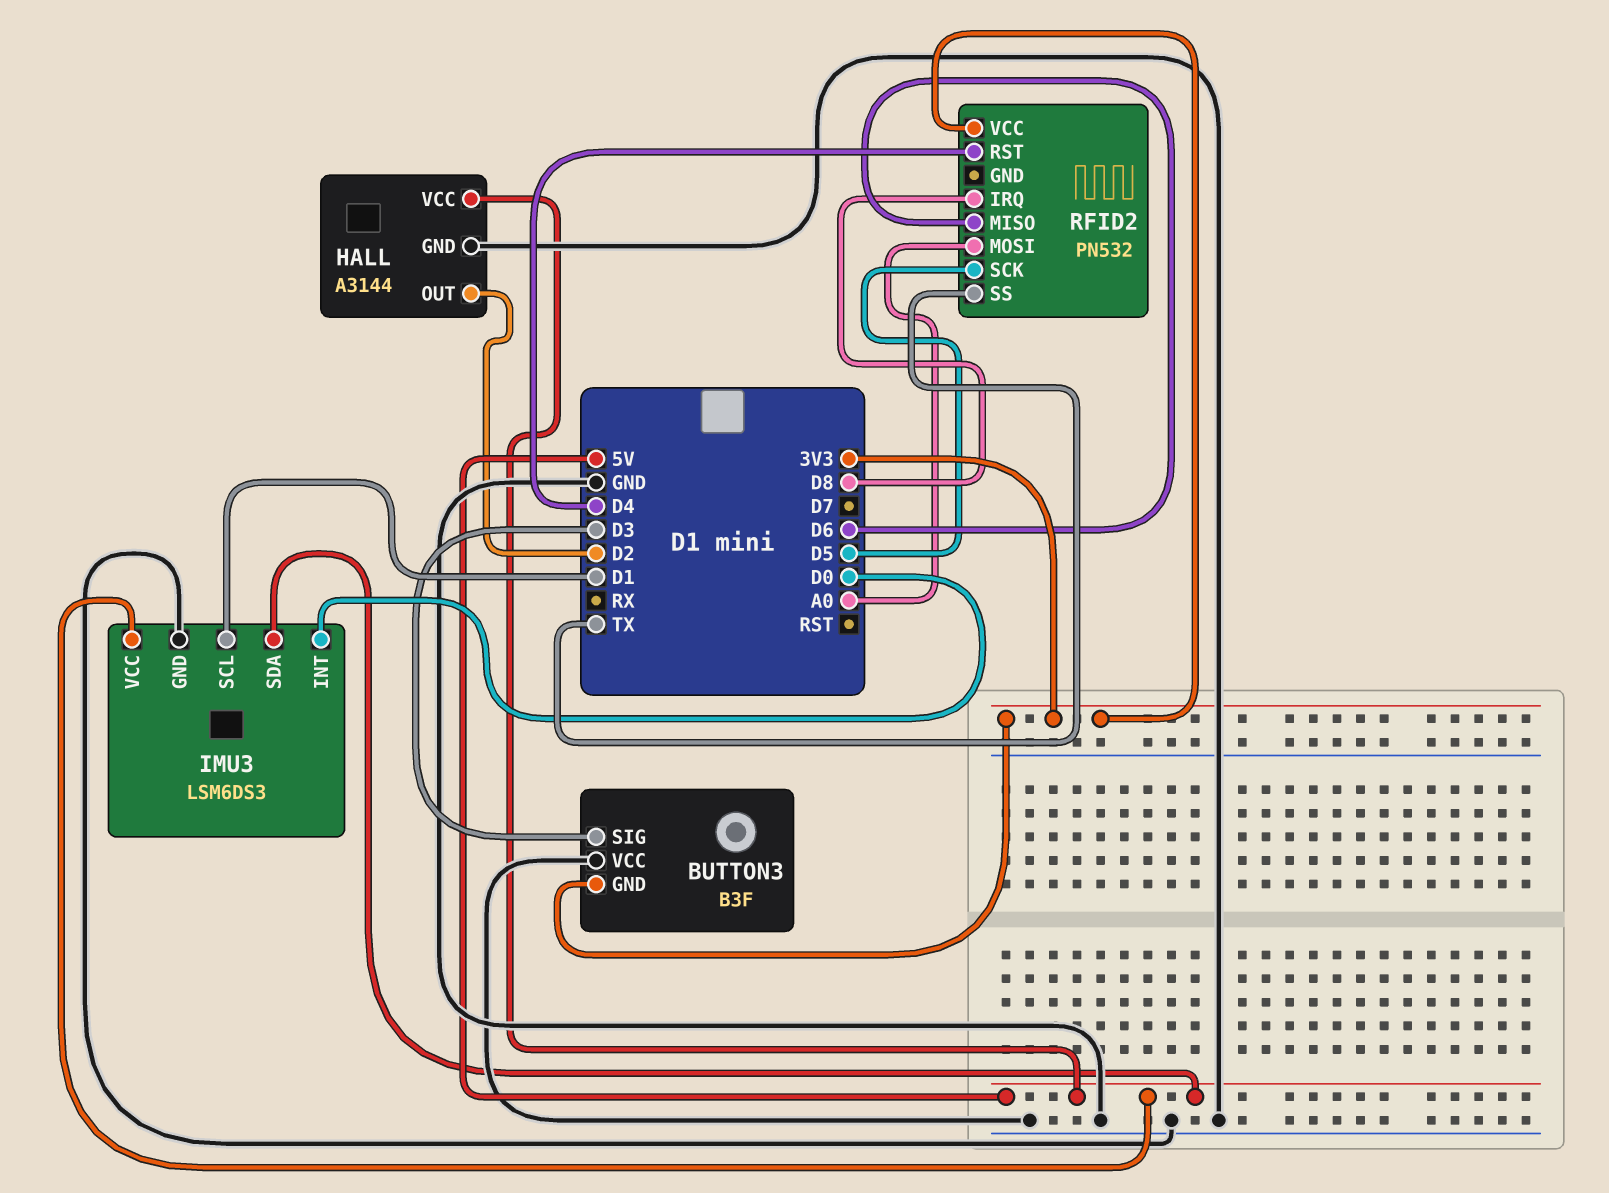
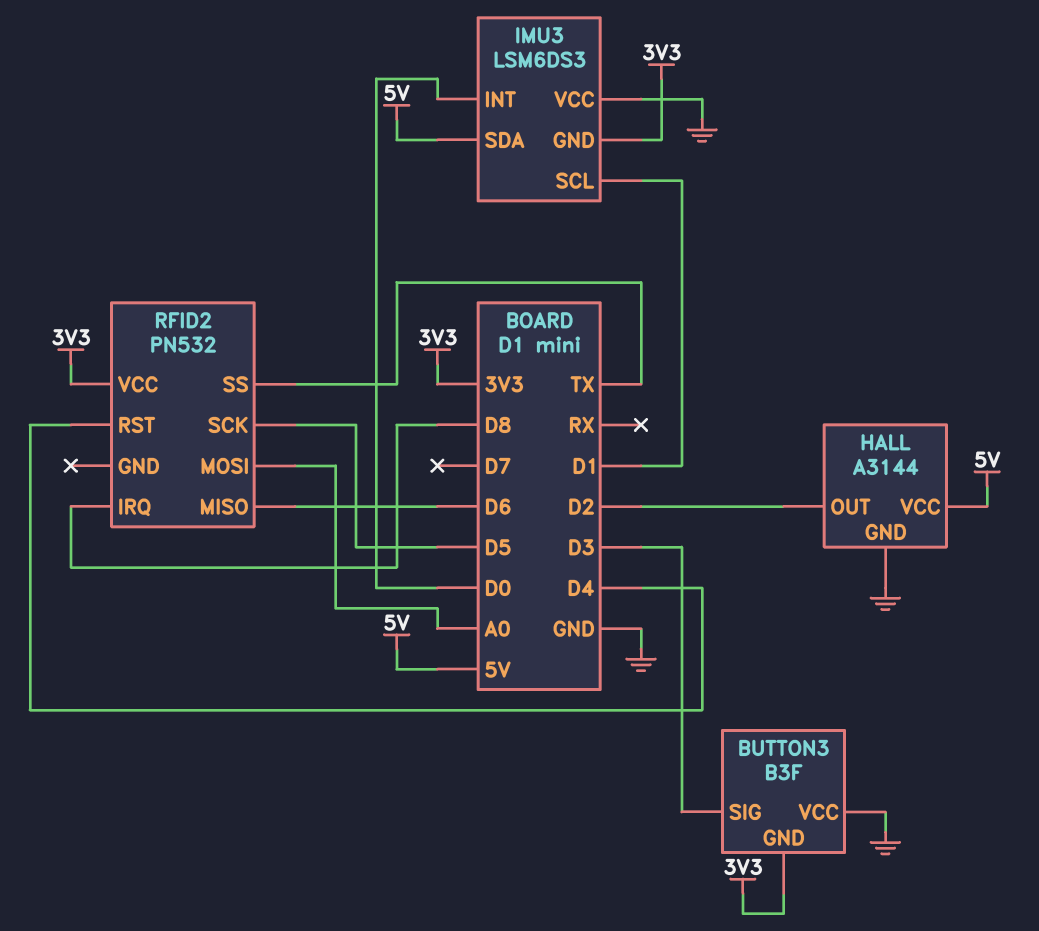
IMU3 pin GND: GND -> 3V3
IMU3 pin VCC: 5V -> GND

